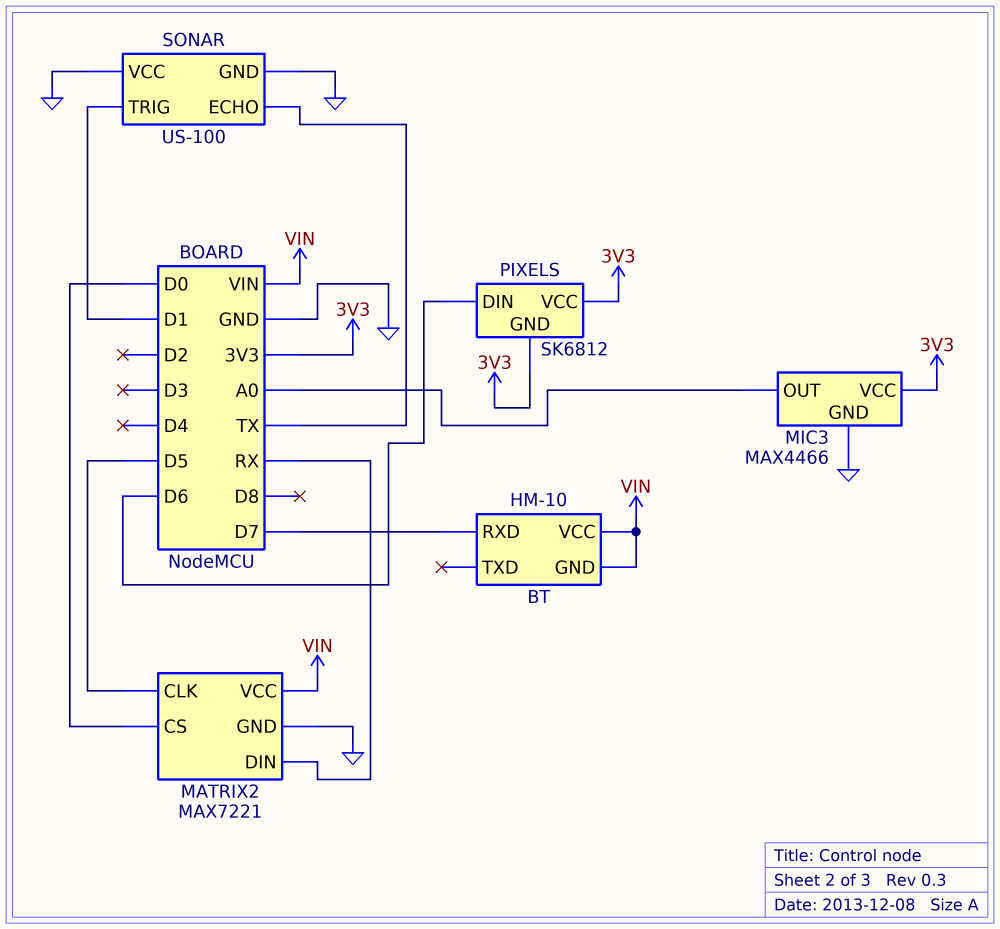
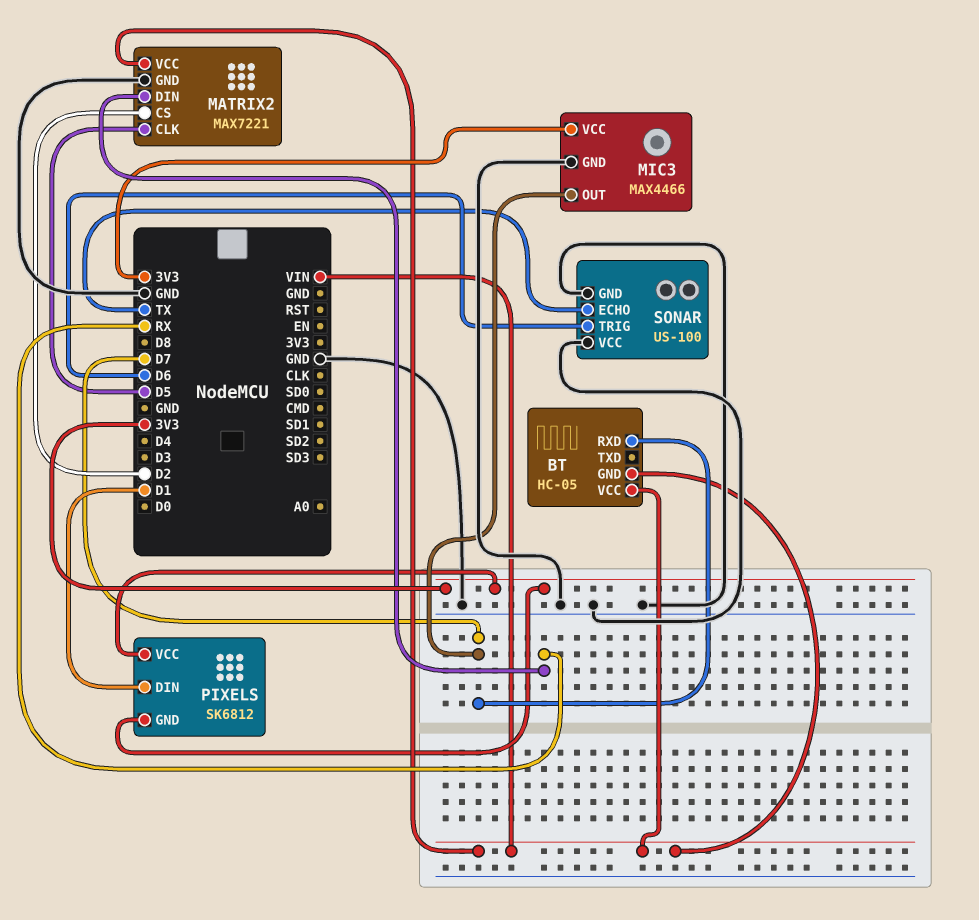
BT: HM-10 -> HC-05
MATRIX2 pin CS: D0 -> D2
MIC3 pin OUT: A0 -> D7
PIXELS pin DIN: D6 -> D1
SONAR pin TRIG: D1 -> D6

